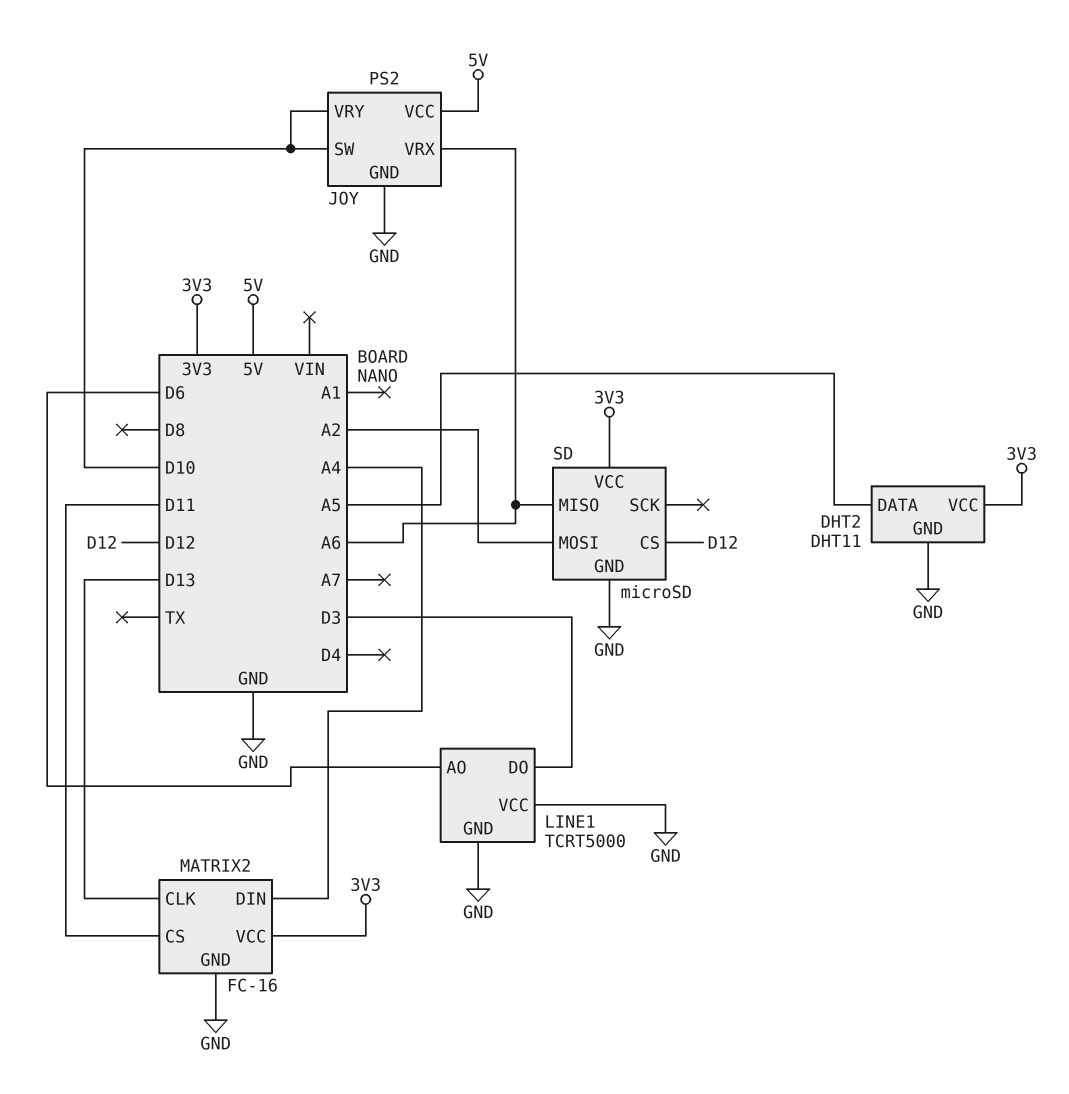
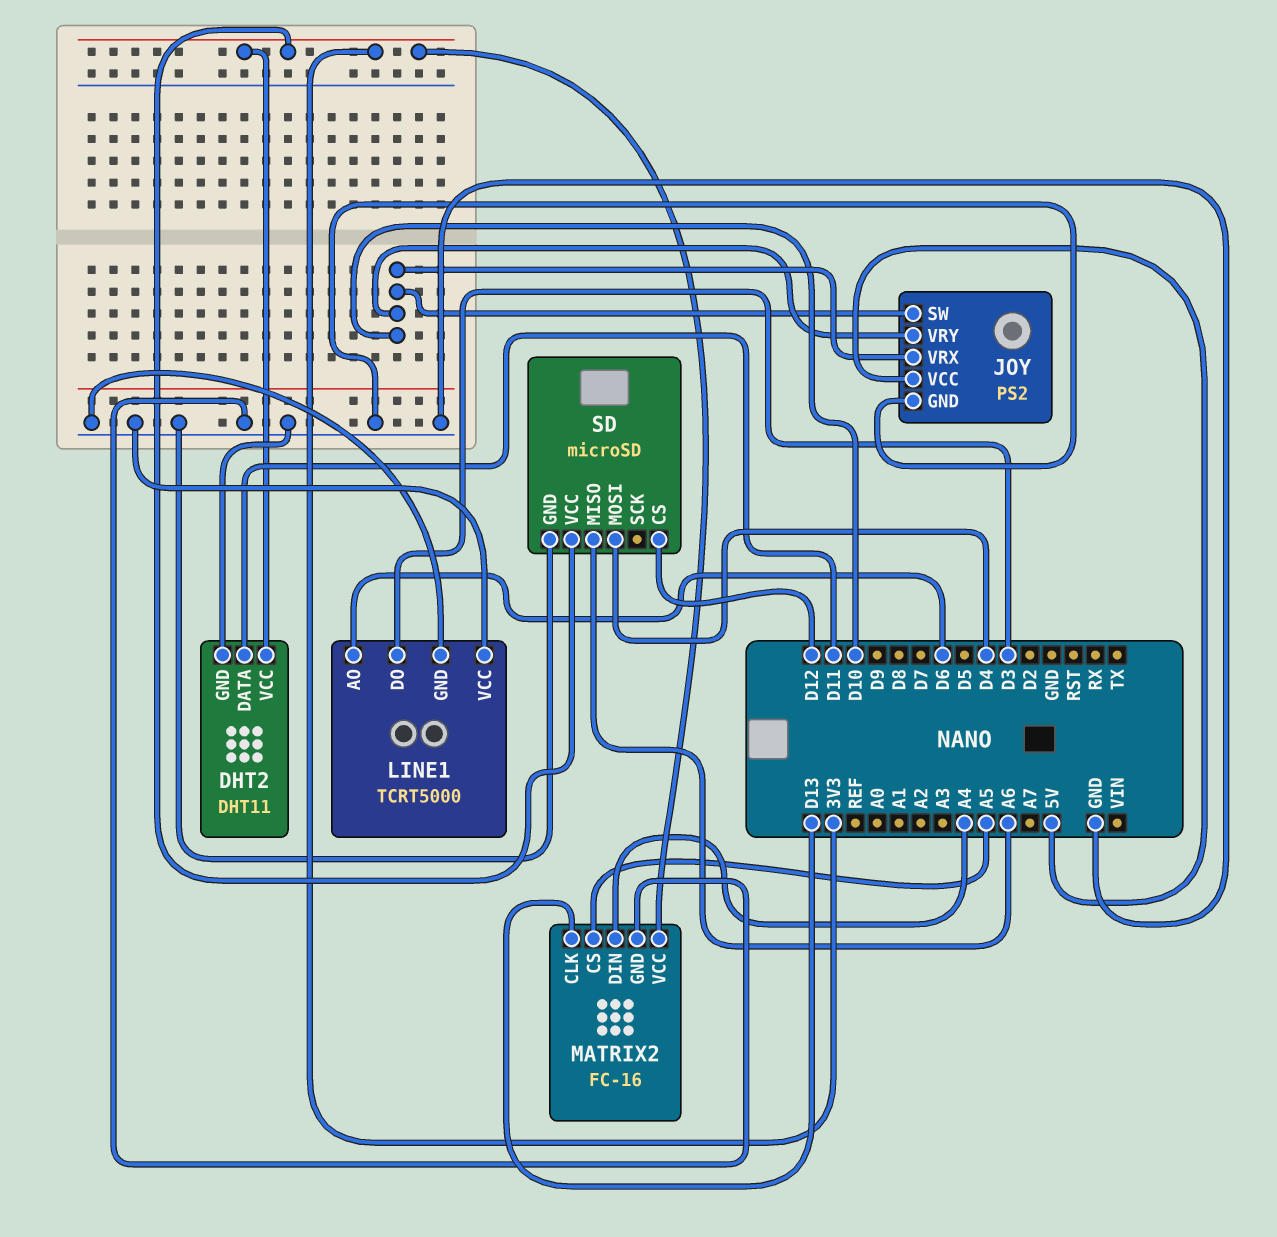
DHT2 pin DATA: A5 -> D11
JOY pin VRX: A6 -> D10
MATRIX2 pin CS: D11 -> A5
SD pin MOSI: A2 -> D4

